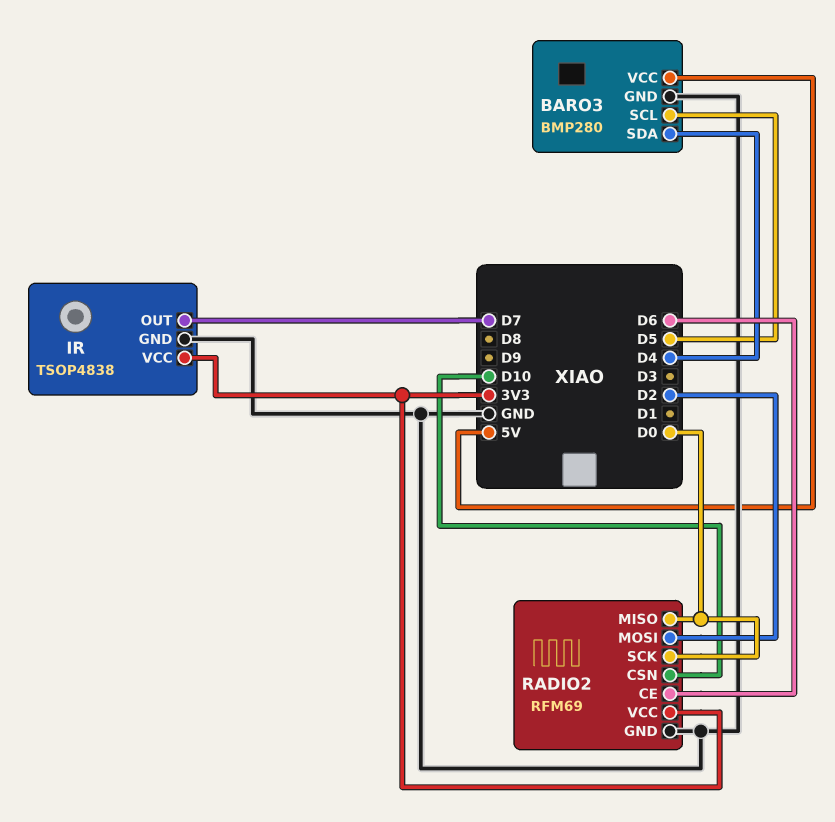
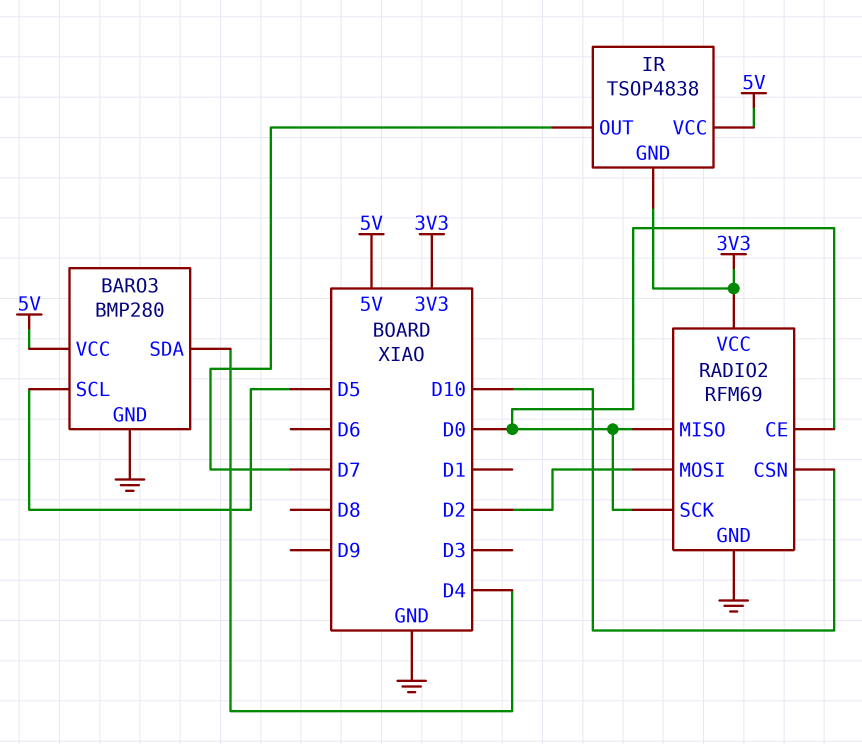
IR pin GND: GND -> 3V3
IR pin VCC: 3V3 -> 5V
RADIO2 pin CE: D6 -> D0

